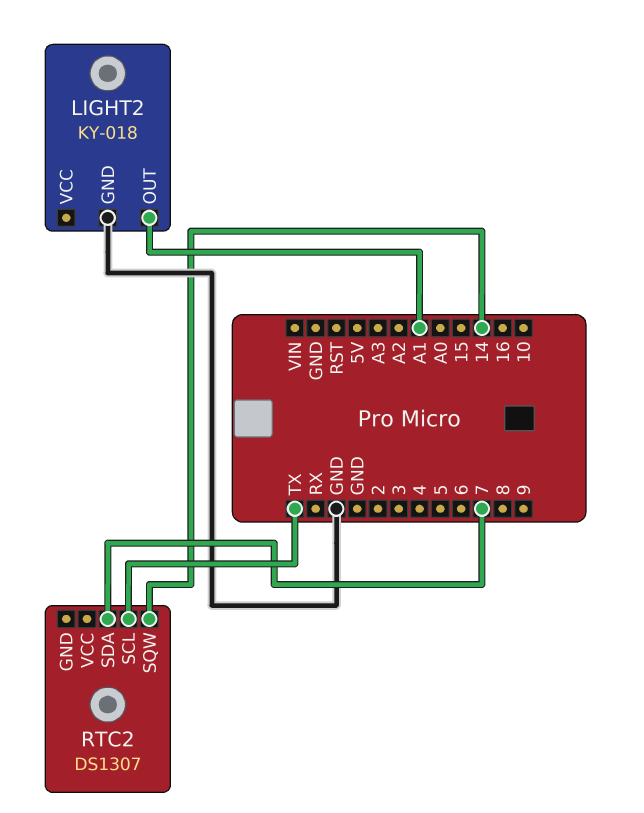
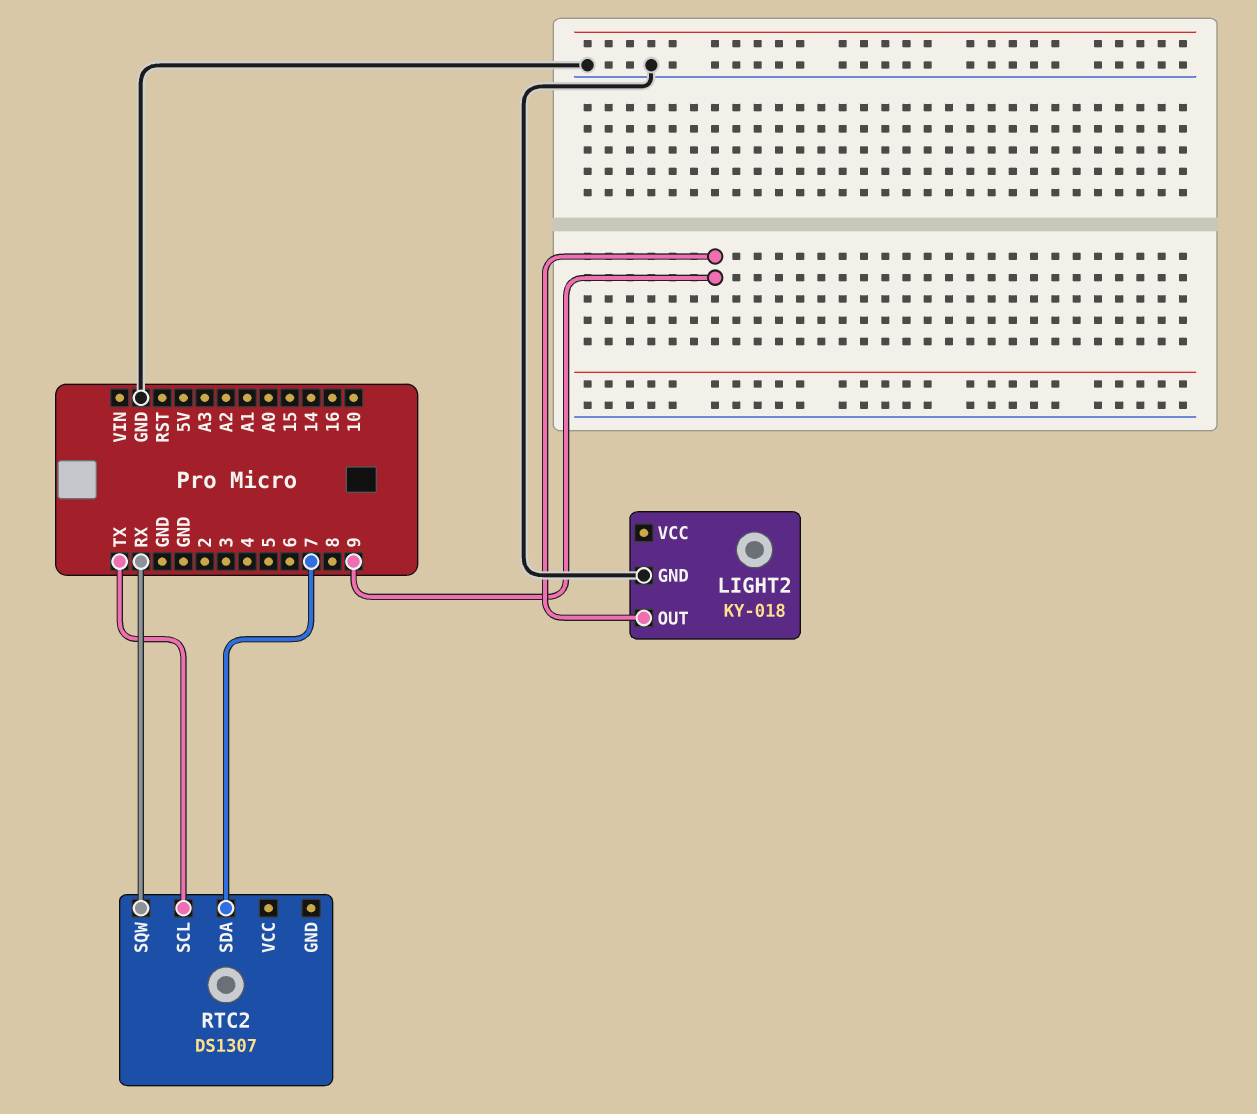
LIGHT2 pin OUT: A1 -> 9
RTC2 pin SQW: 14 -> RX

